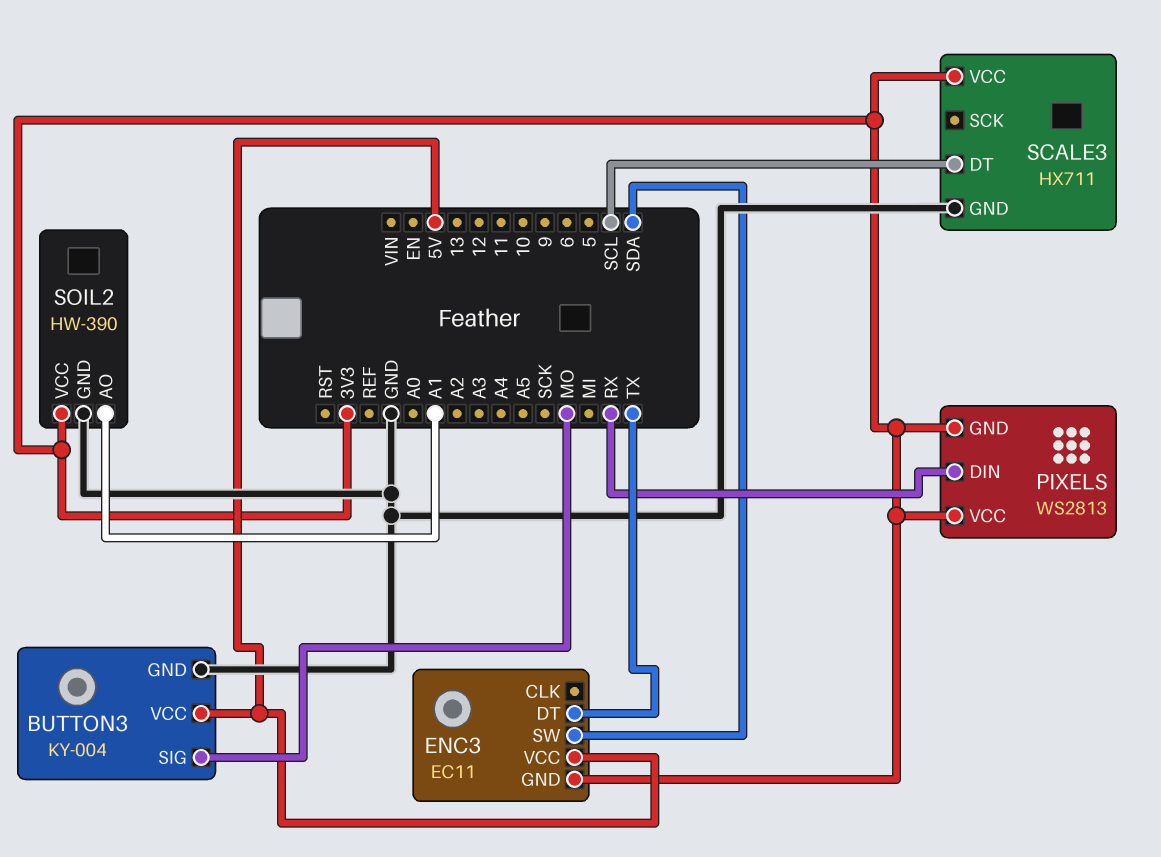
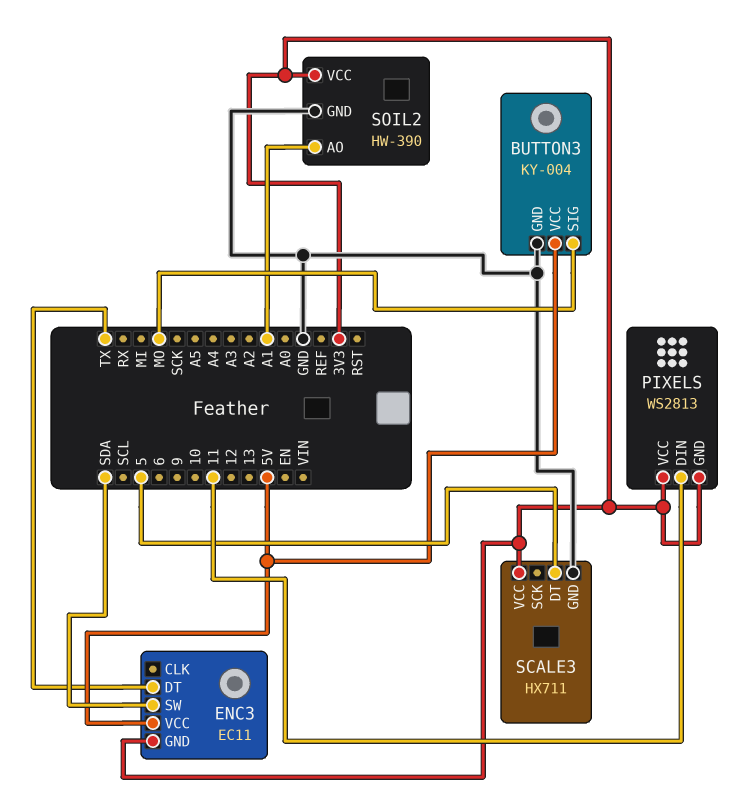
PIXELS pin DIN: RX -> 11
SCALE3 pin DT: SCL -> 5

